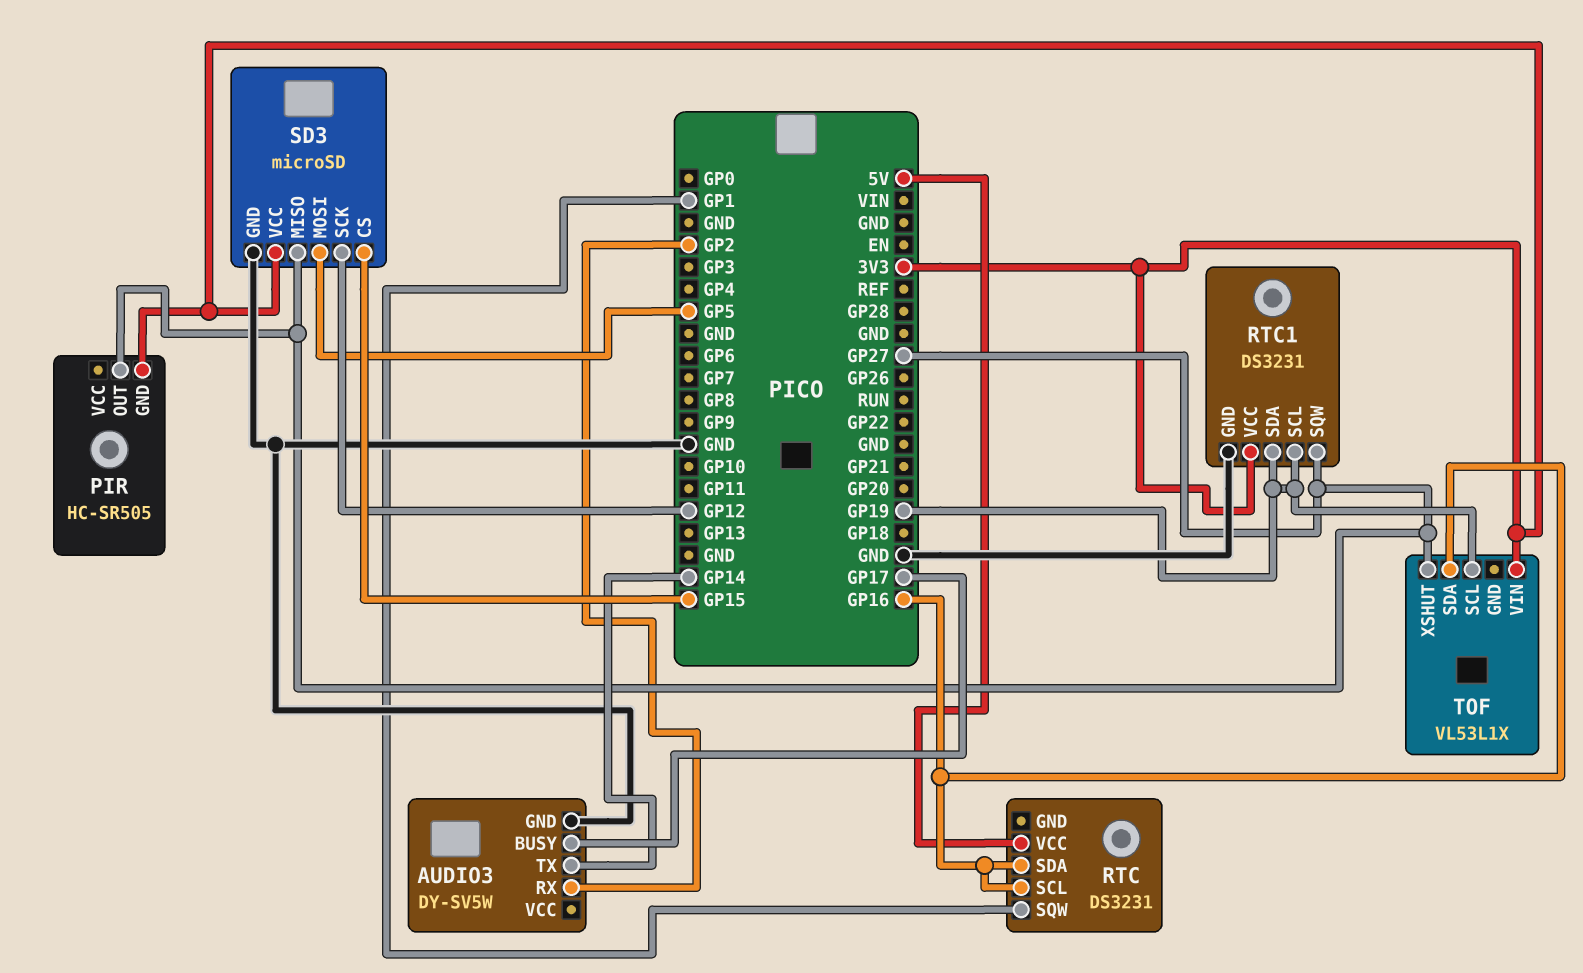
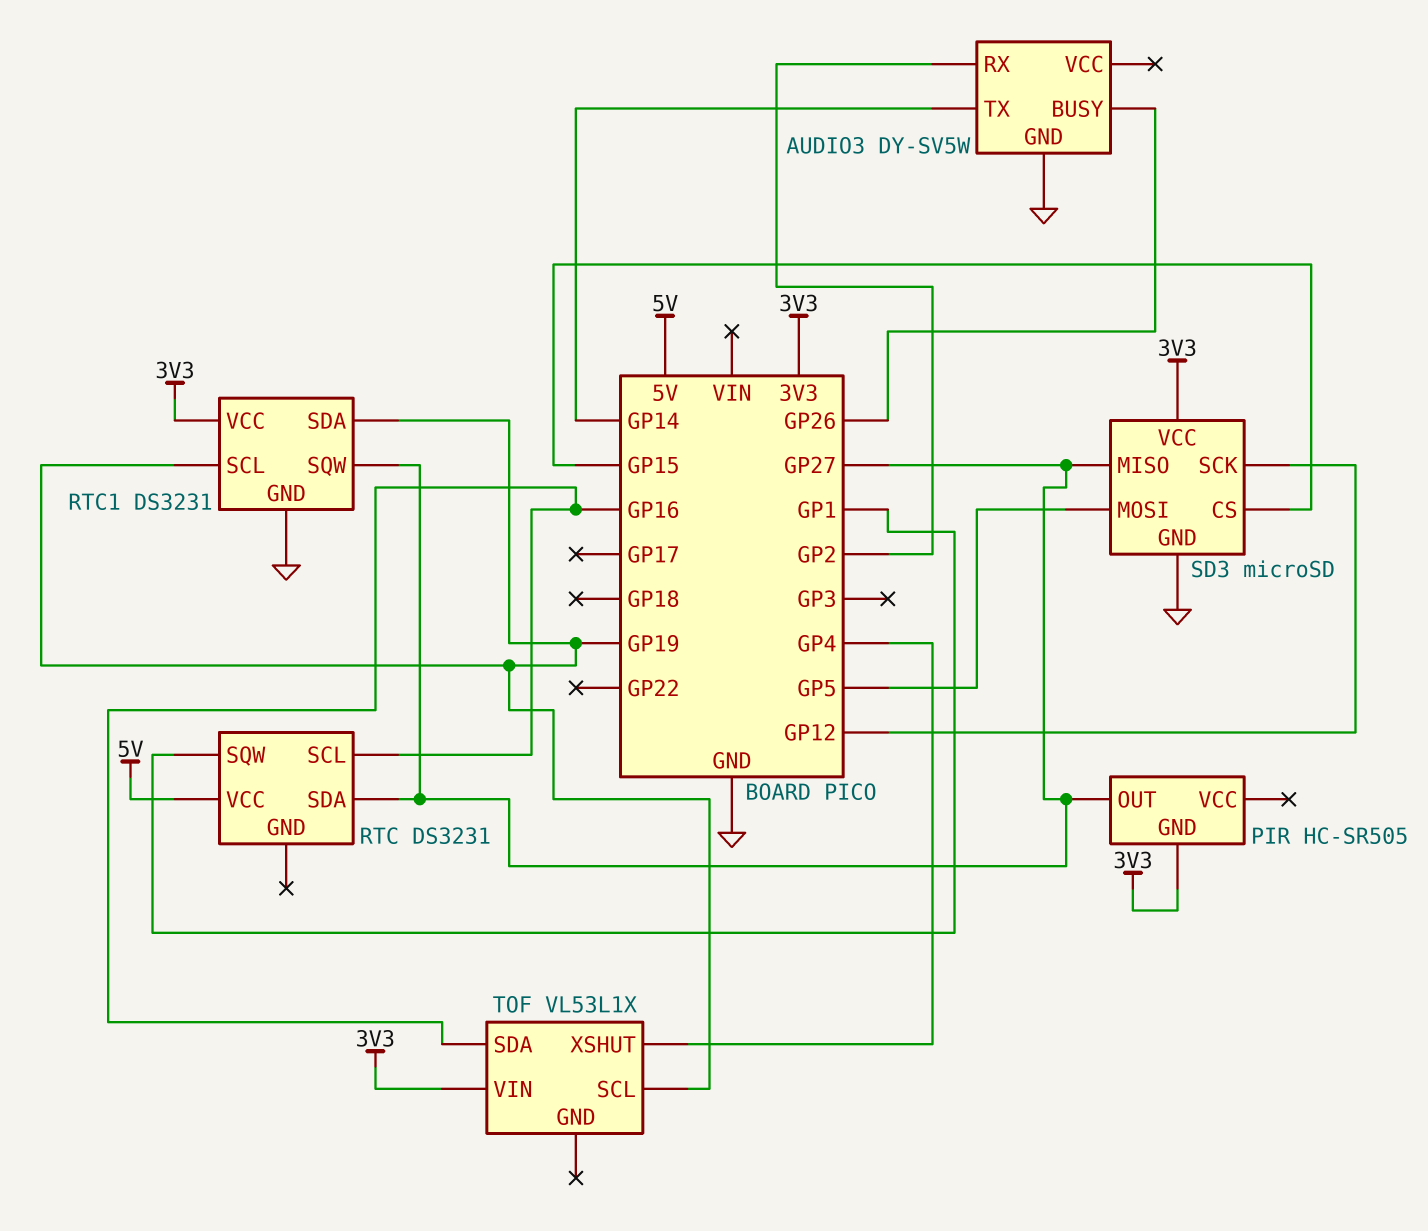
AUDIO3 pin BUSY: GP17 -> GP26
RTC pin SDA: GP16 -> GP27
TOF pin XSHUT: GP27 -> GP4

